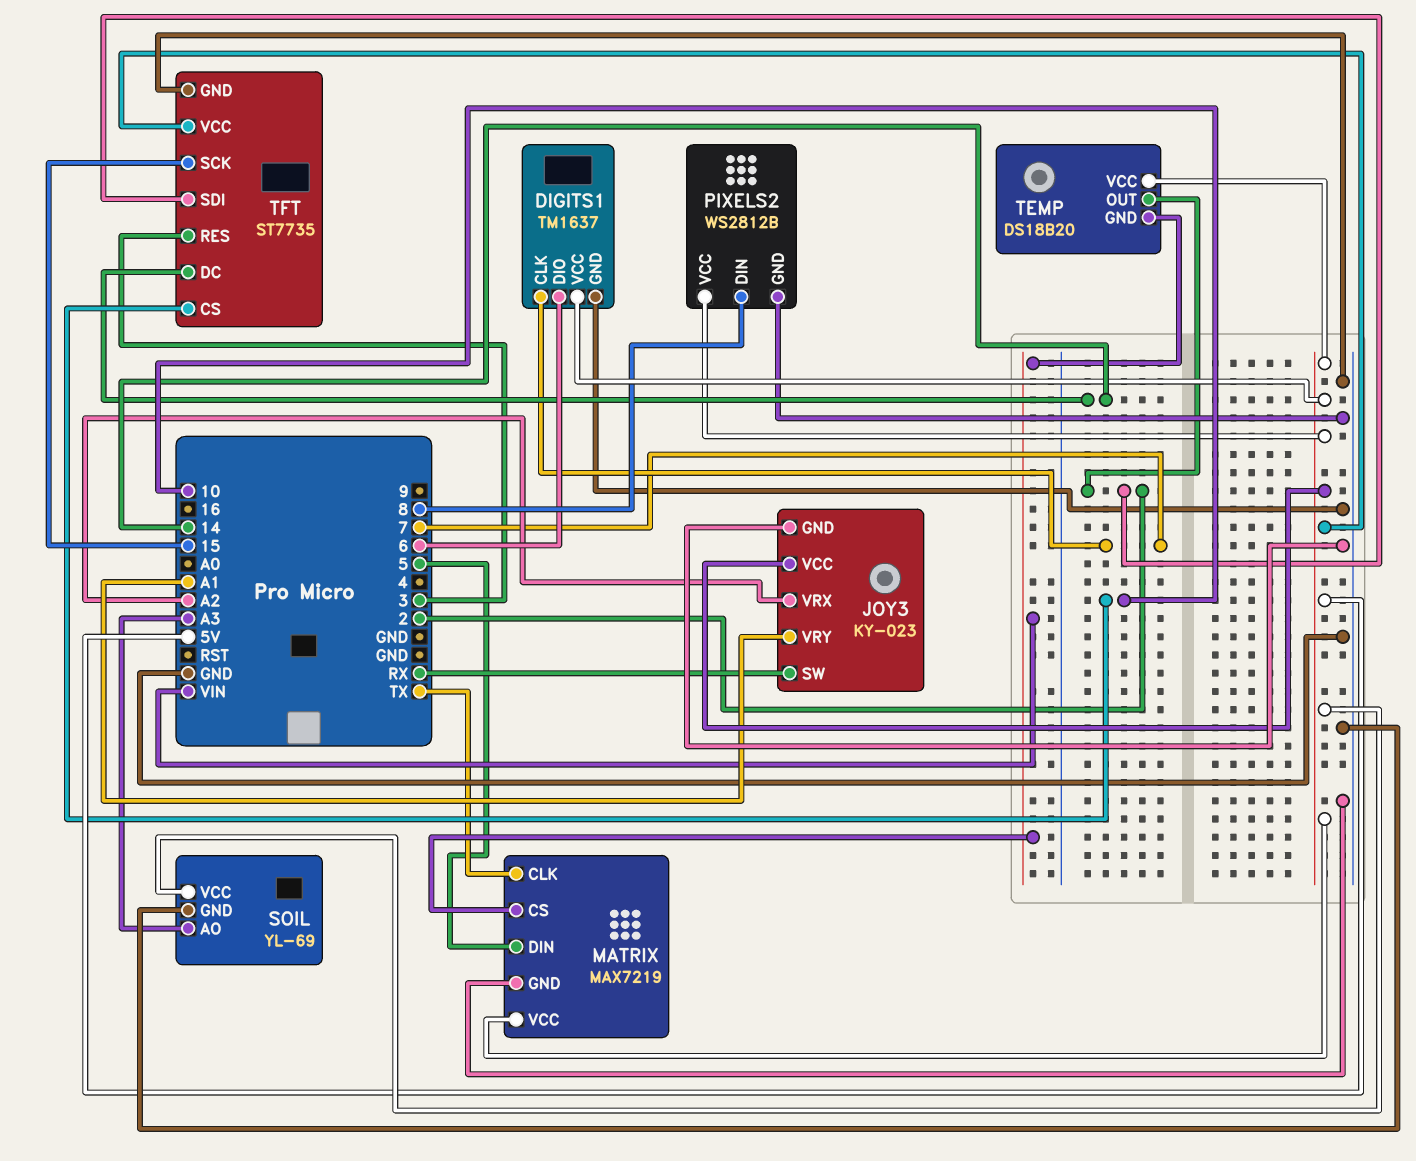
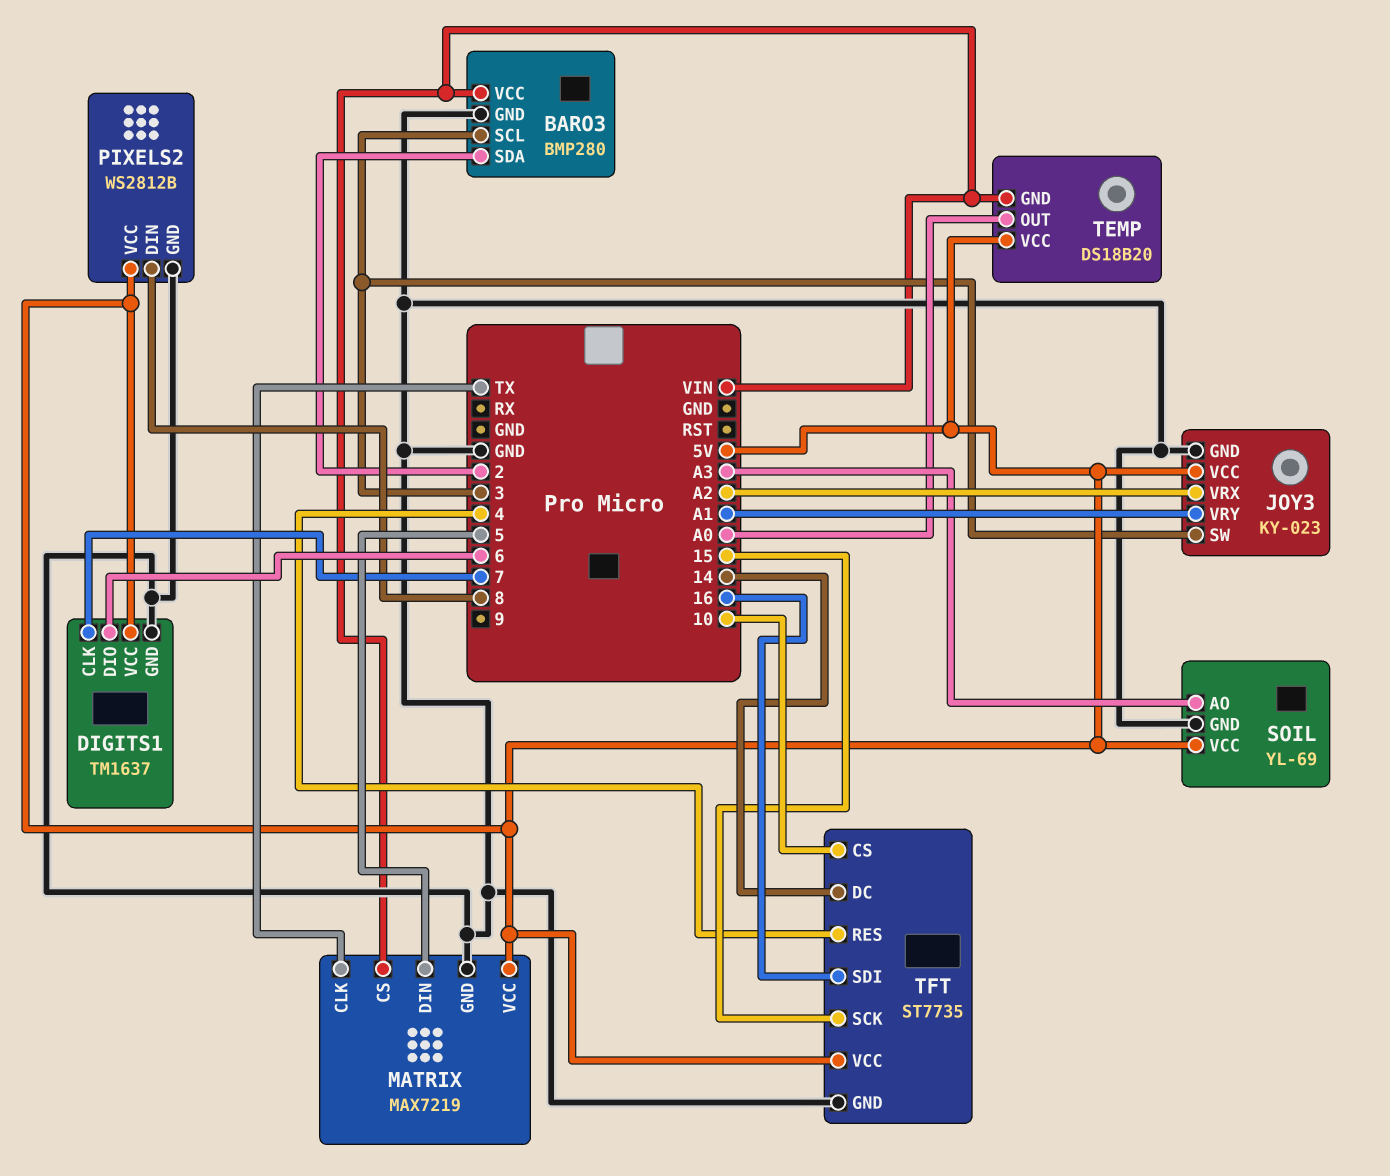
BARO3: none -> BMP280
BARO3 pin GND: none -> GND
BARO3 pin SCL: none -> 3
BARO3 pin SDA: none -> 2
BARO3 pin VCC: none -> VIN
JOY3 pin SW: RX -> 3
TEMP pin OUT: 2 -> A0
TFT pin RES: 3 -> 4
TFT pin SDI: 2 -> 16

